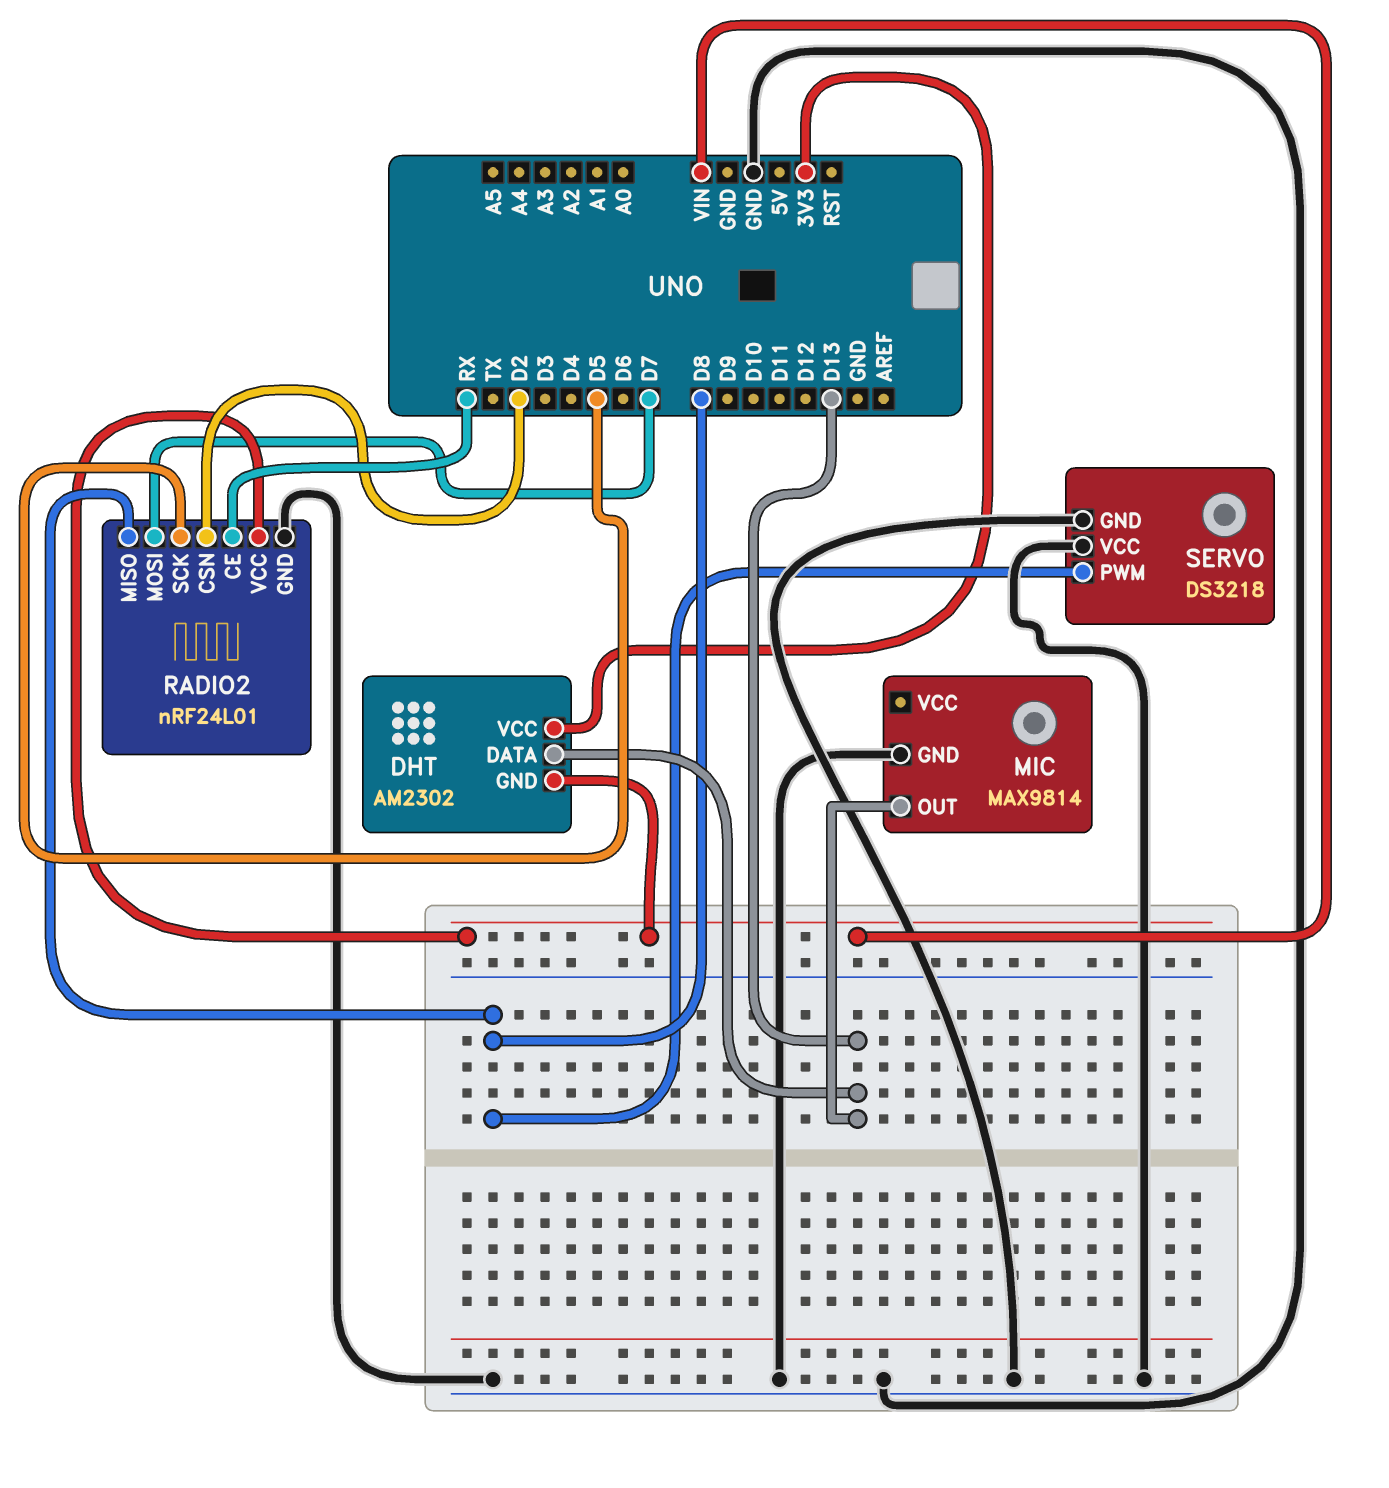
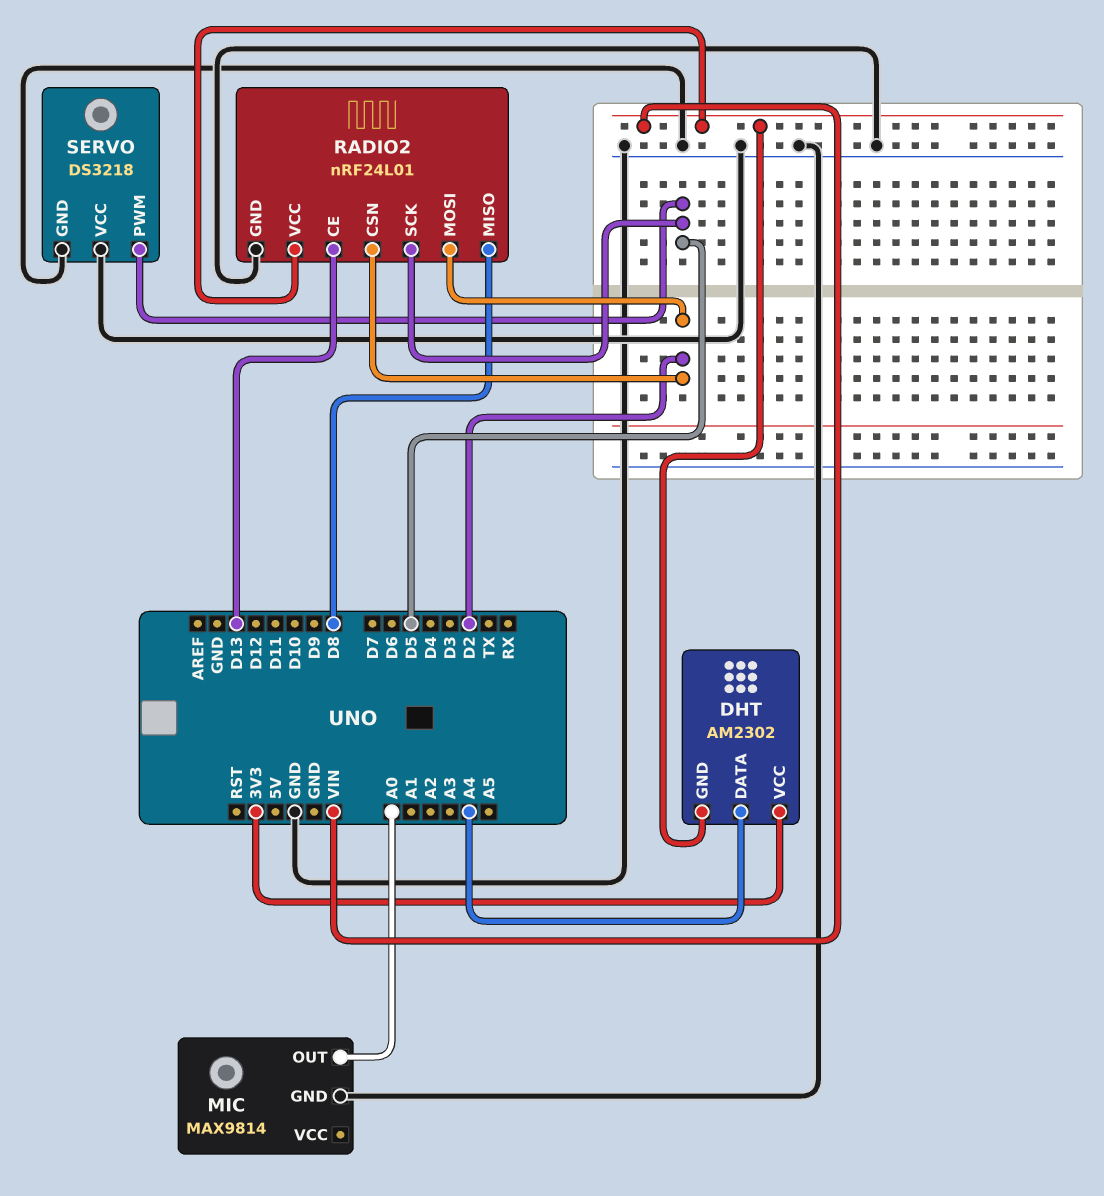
DHT pin DATA: D13 -> A4
MIC pin OUT: D13 -> A0
RADIO2 pin CE: RX -> D13
RADIO2 pin MOSI: D7 -> D2
SERVO pin PWM: D8 -> D5

